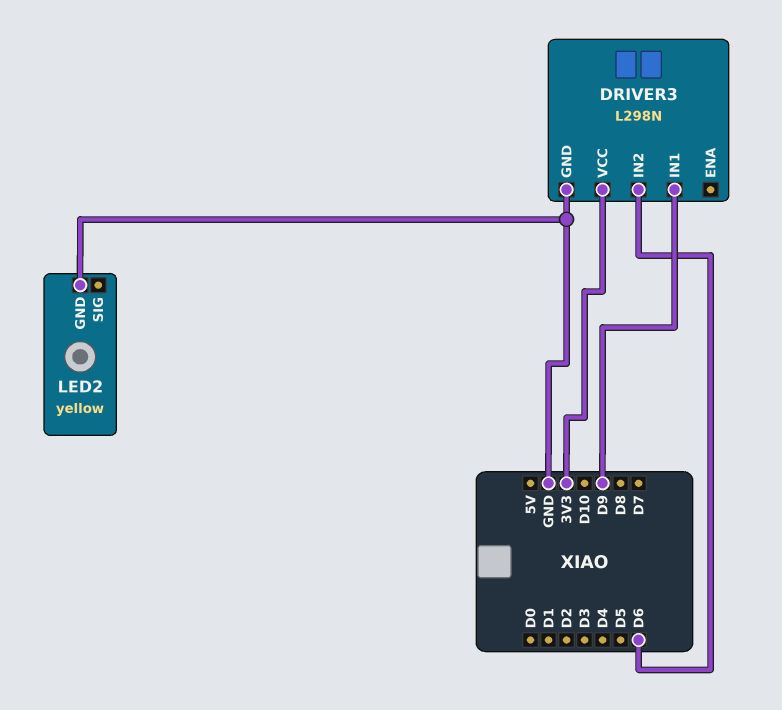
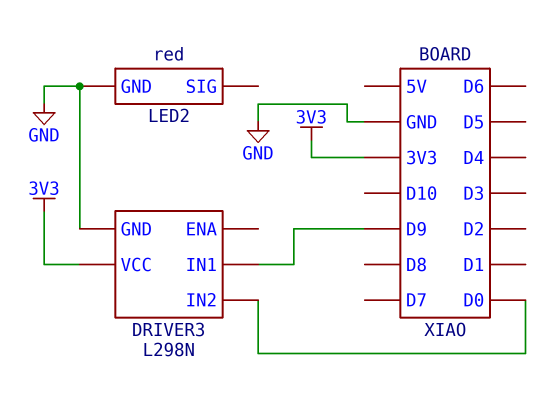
DRIVER3 pin IN2: D6 -> D0
LED2: yellow -> red

